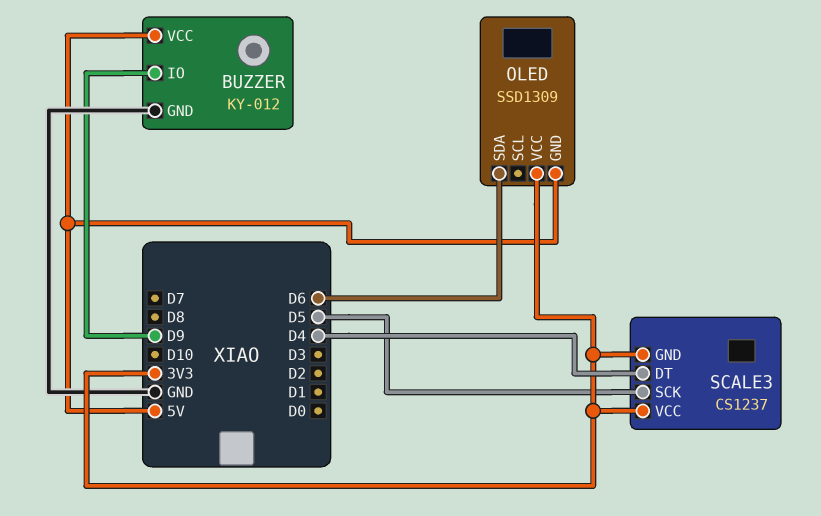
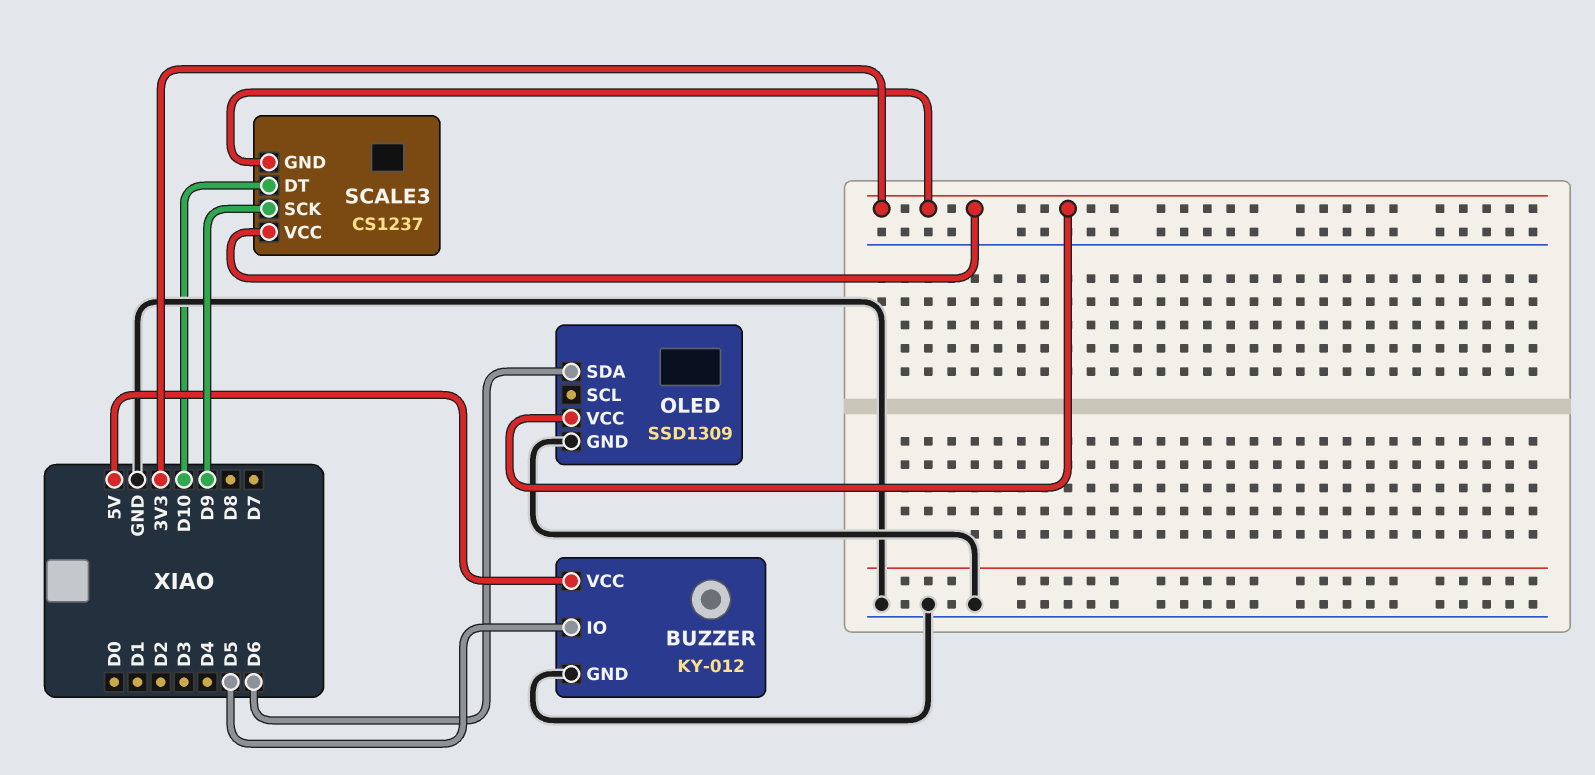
BUZZER pin IO: D9 -> D5
OLED pin GND: 5V -> GND
SCALE3 pin DT: D4 -> D10
SCALE3 pin SCK: D5 -> D9

